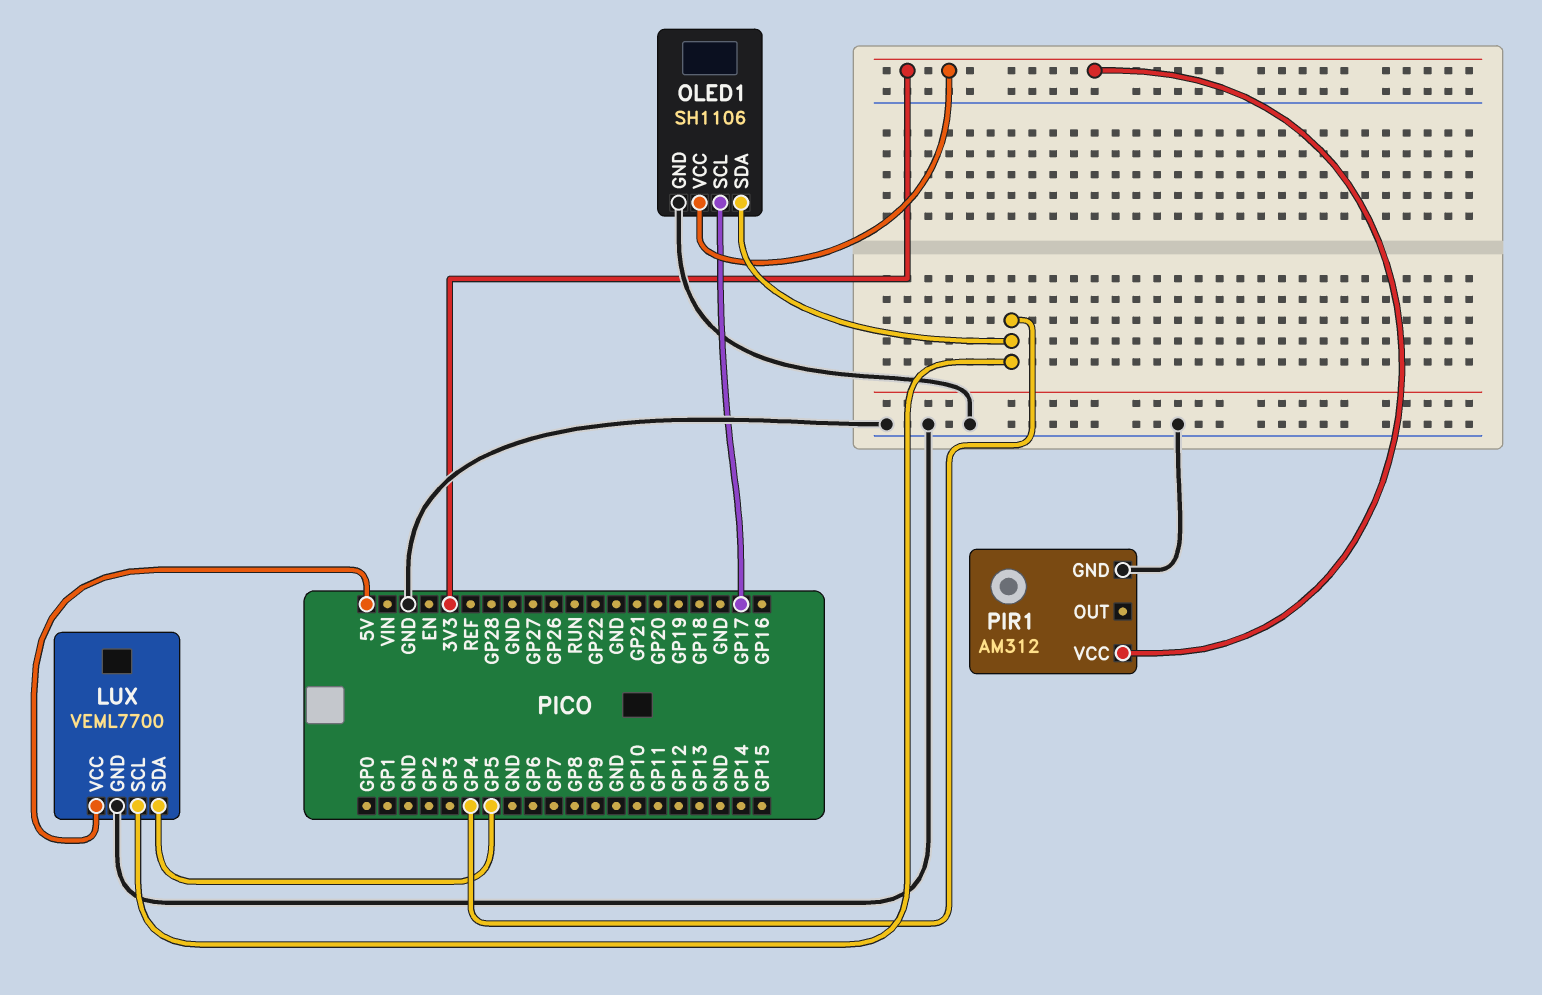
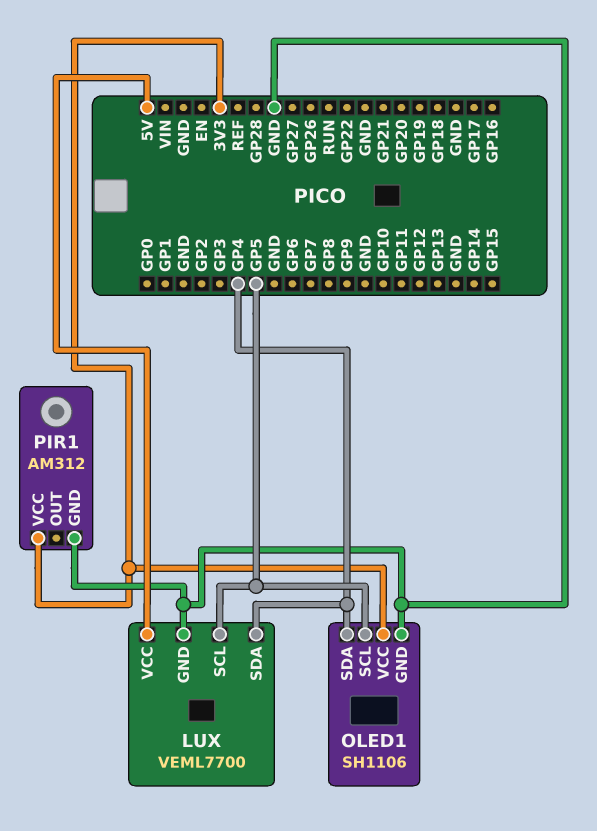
LUX pin SCL: GP4 -> GP5
LUX pin SDA: GP5 -> GP4
OLED1 pin SCL: GP17 -> GP5

